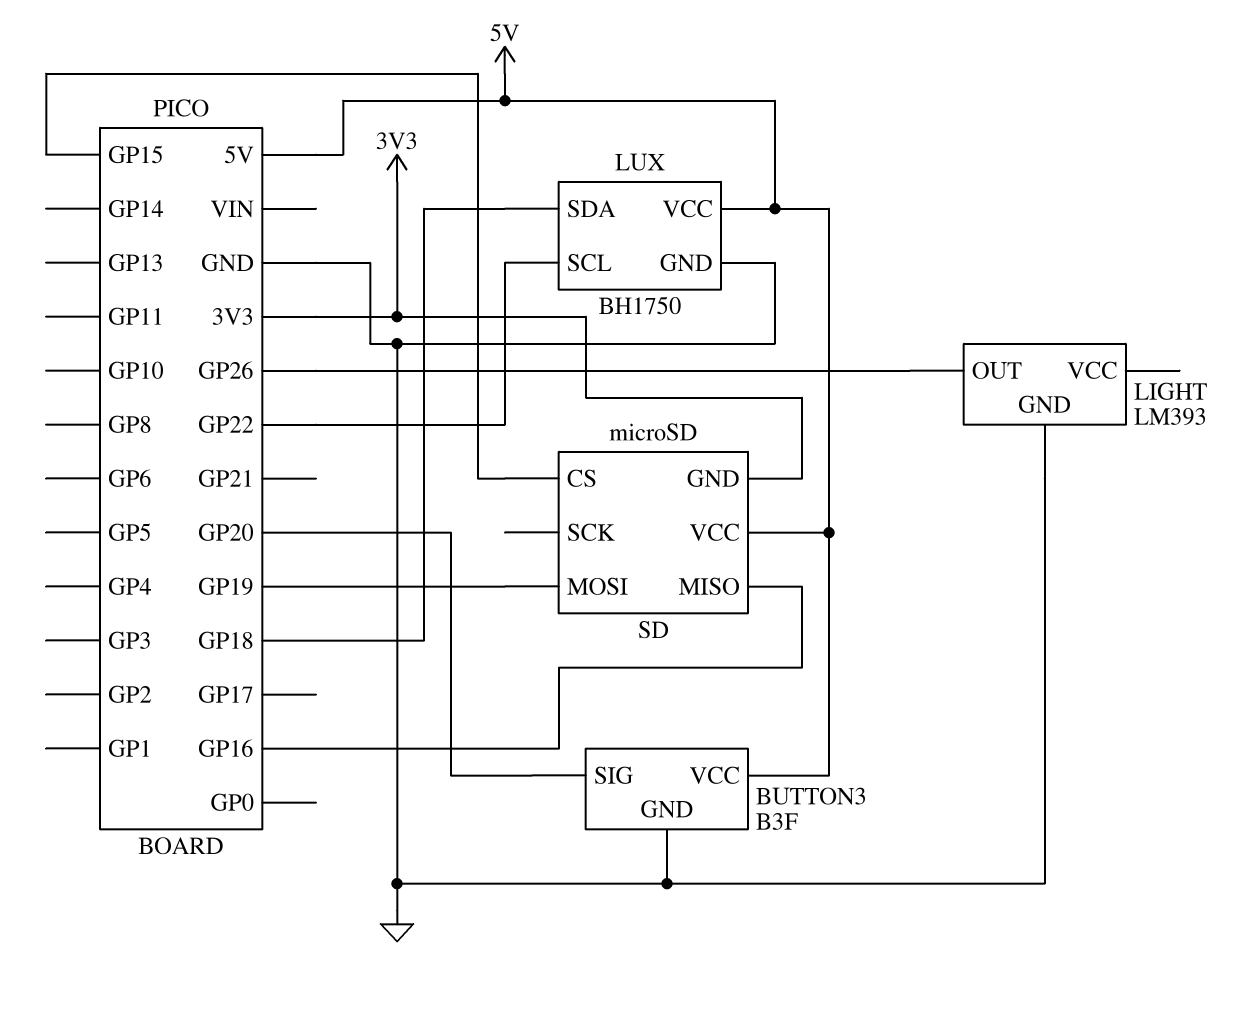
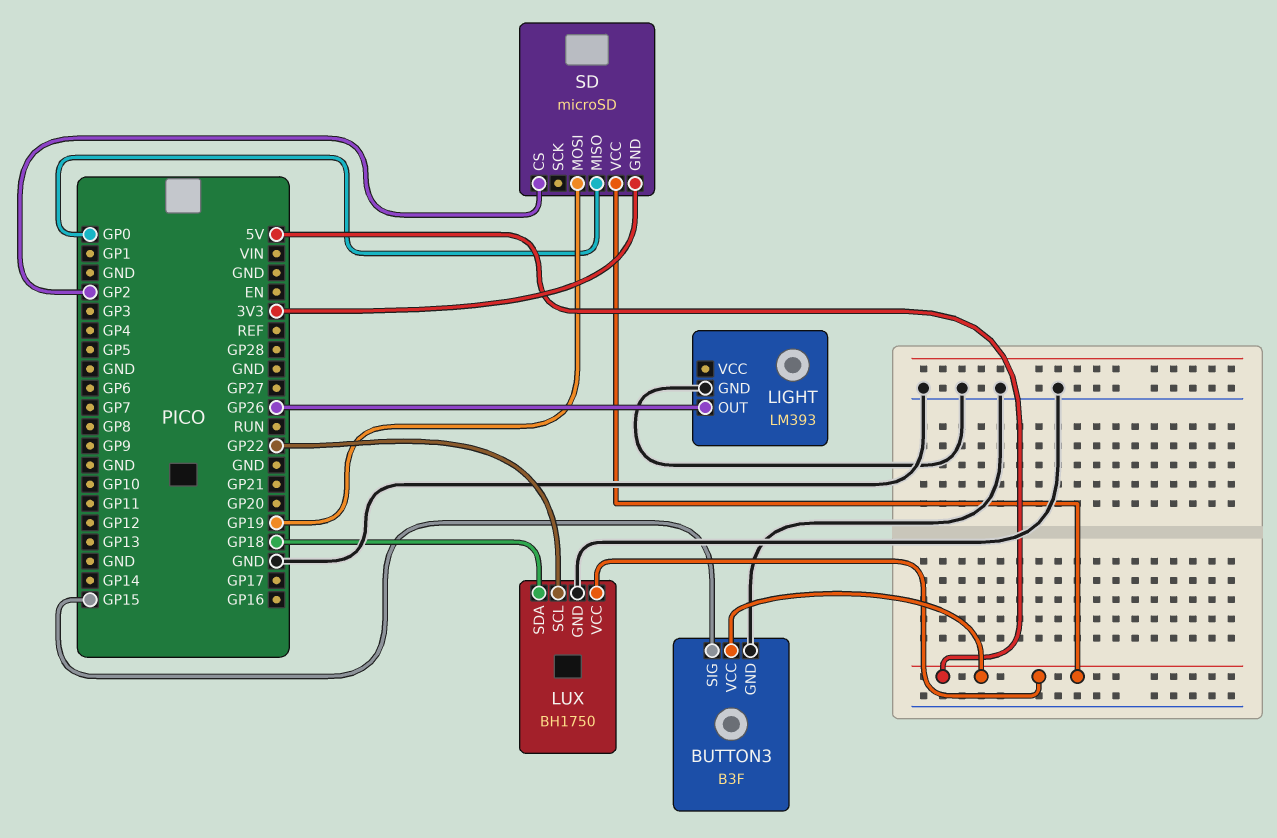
BUTTON3 pin SIG: GP20 -> GP15
SD pin CS: GP15 -> GP2
SD pin MISO: GP16 -> GP0

